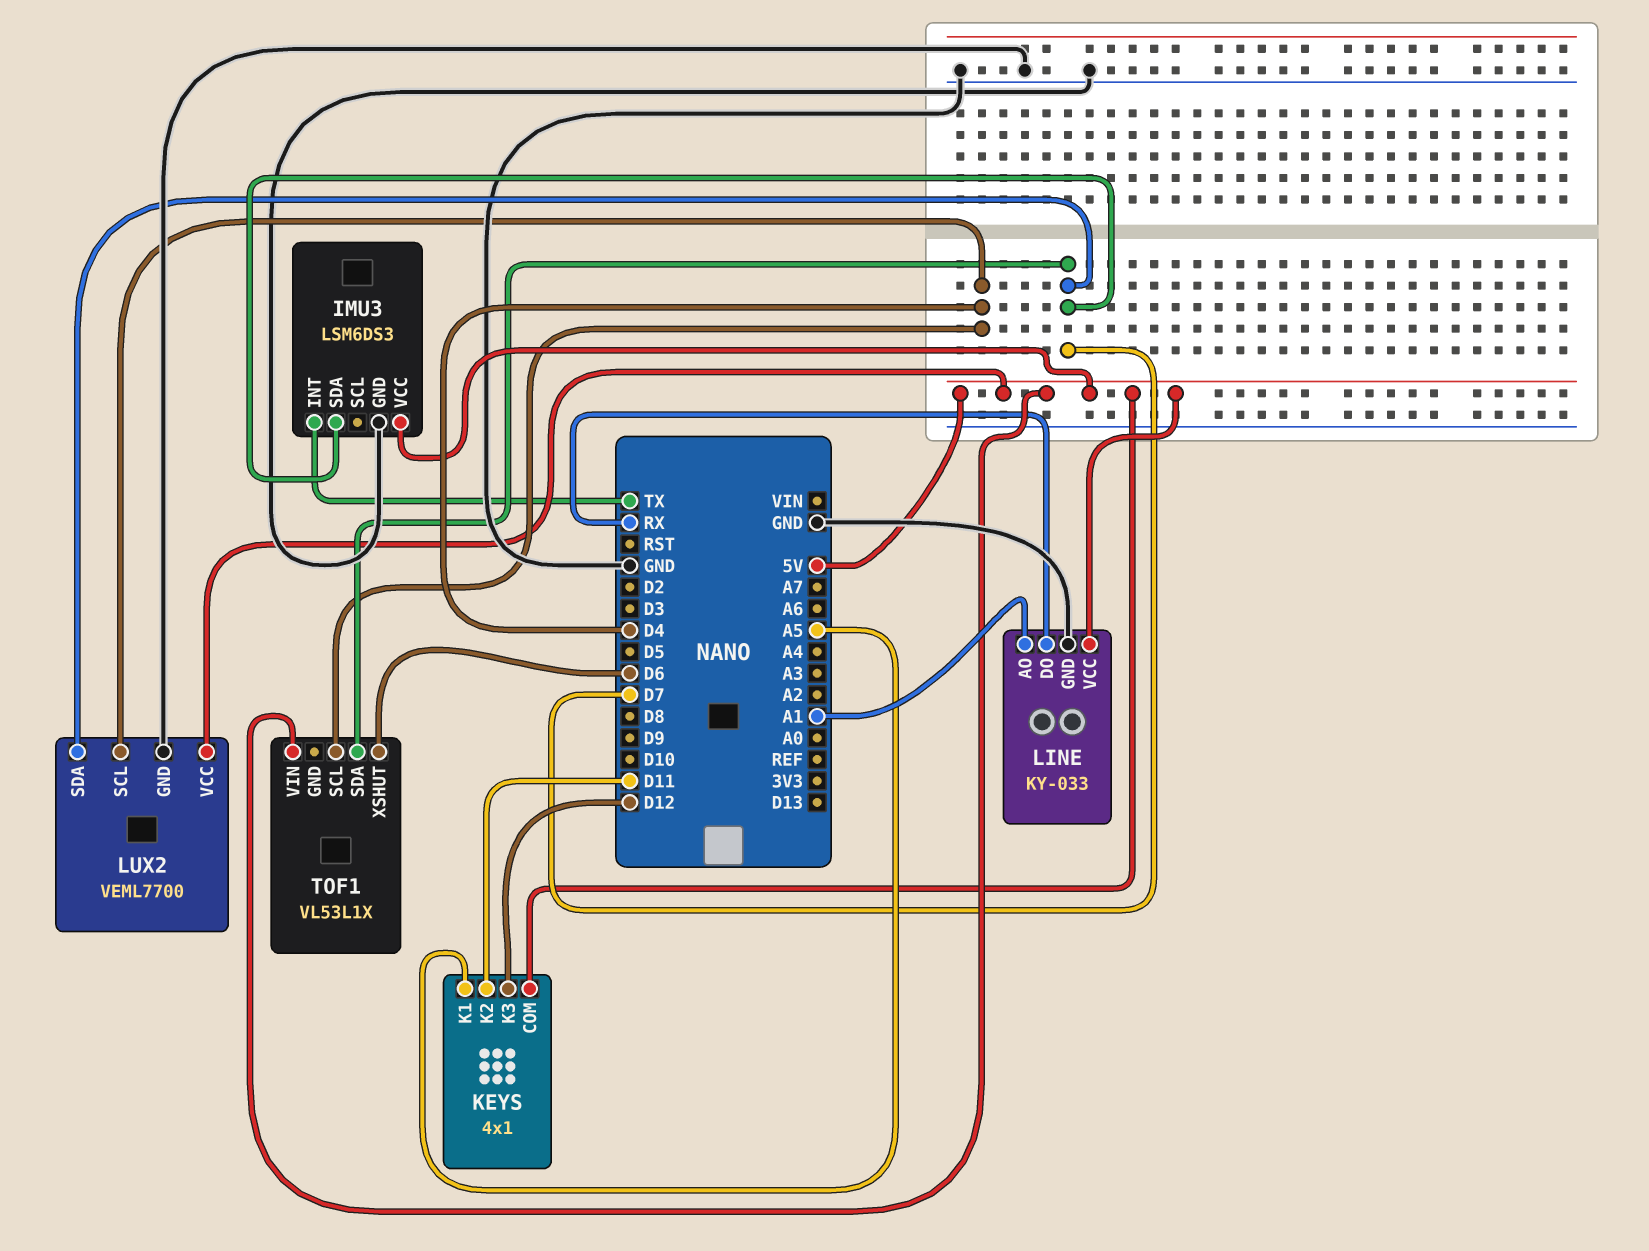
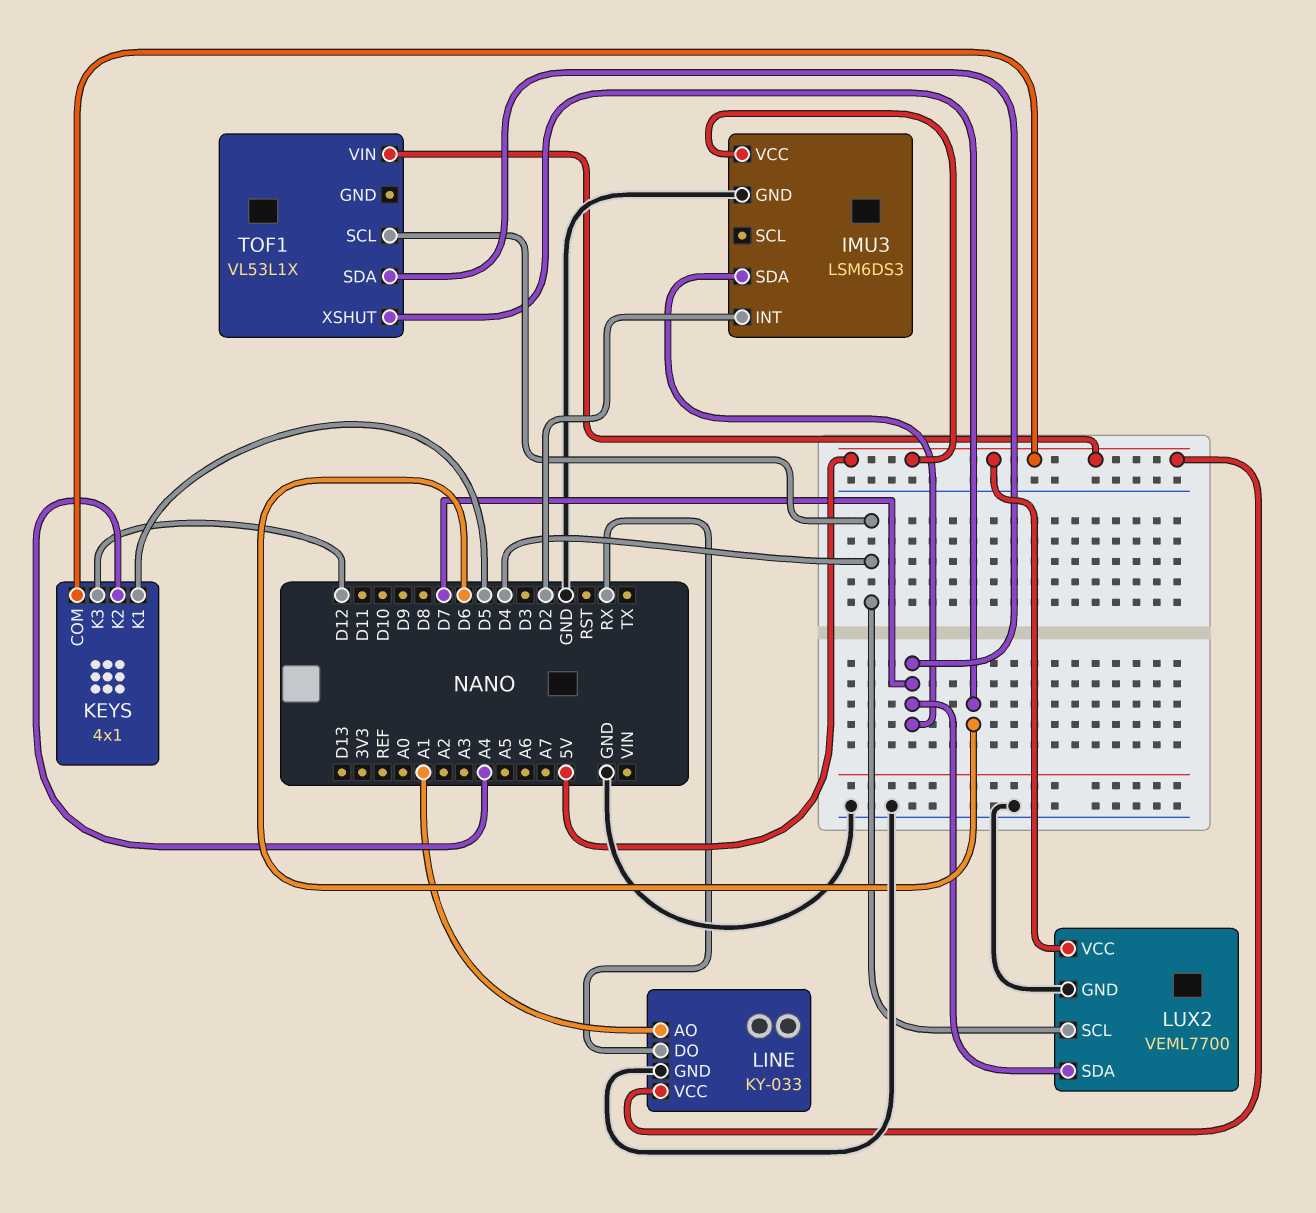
IMU3 pin INT: TX -> D2
KEYS pin K1: A5 -> D5
KEYS pin K2: D11 -> A4

